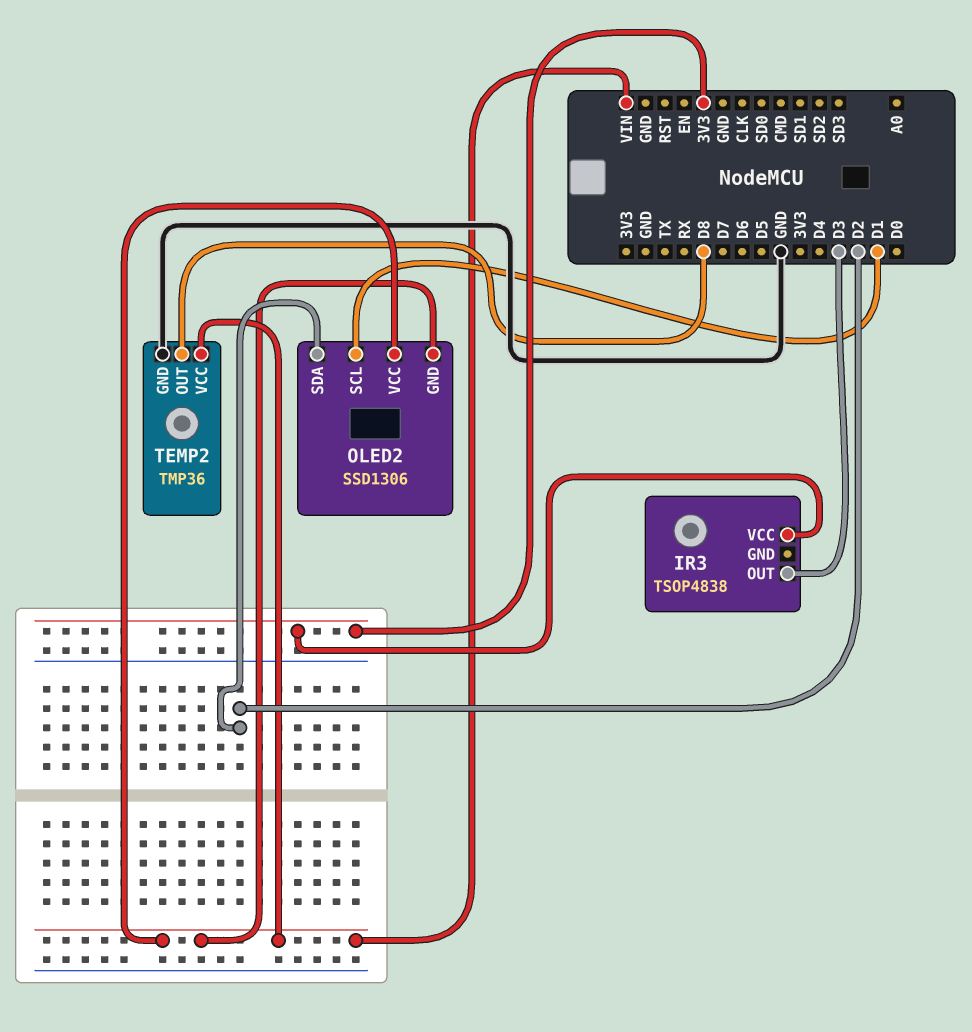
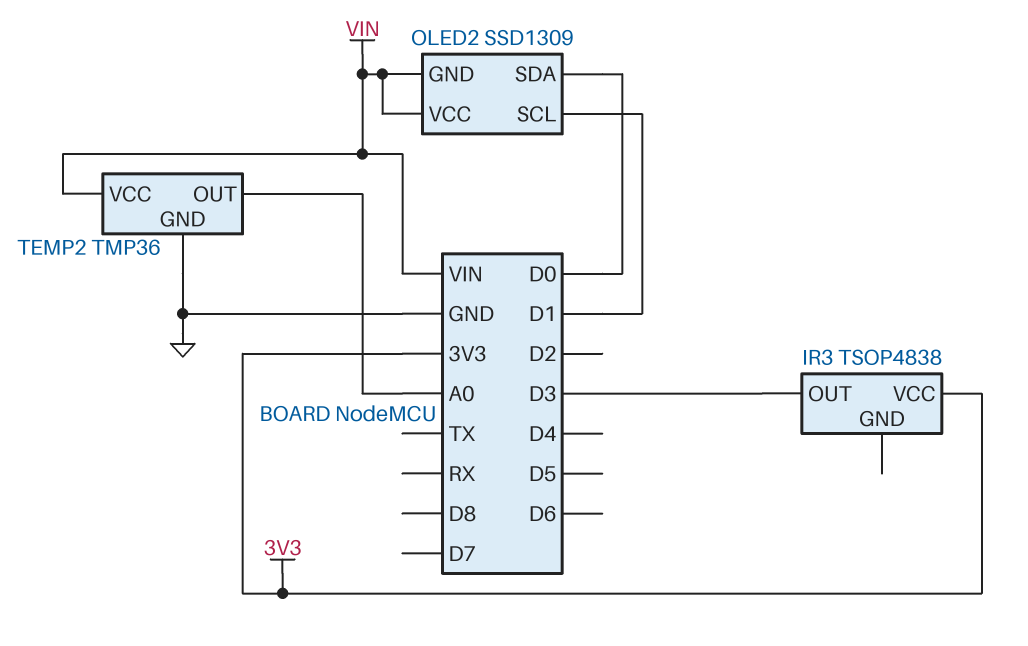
OLED2: SSD1306 -> SSD1309
OLED2 pin SDA: D2 -> D0
TEMP2 pin OUT: D8 -> A0

